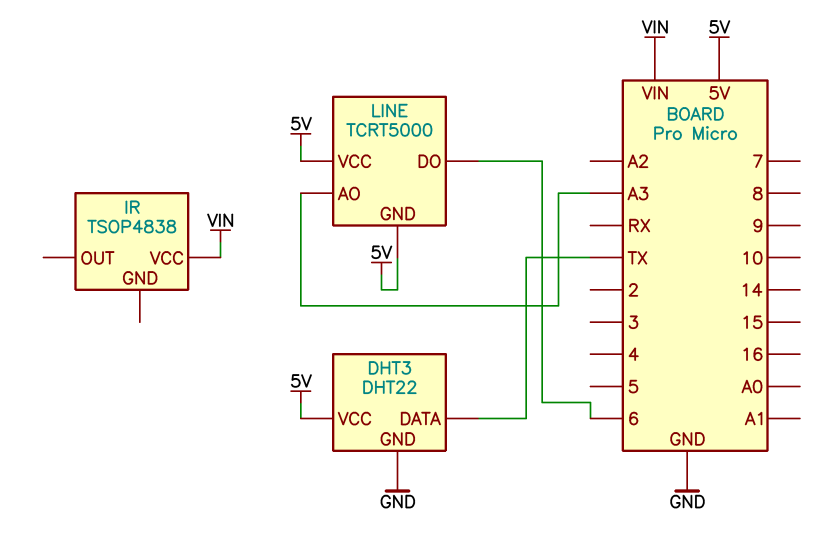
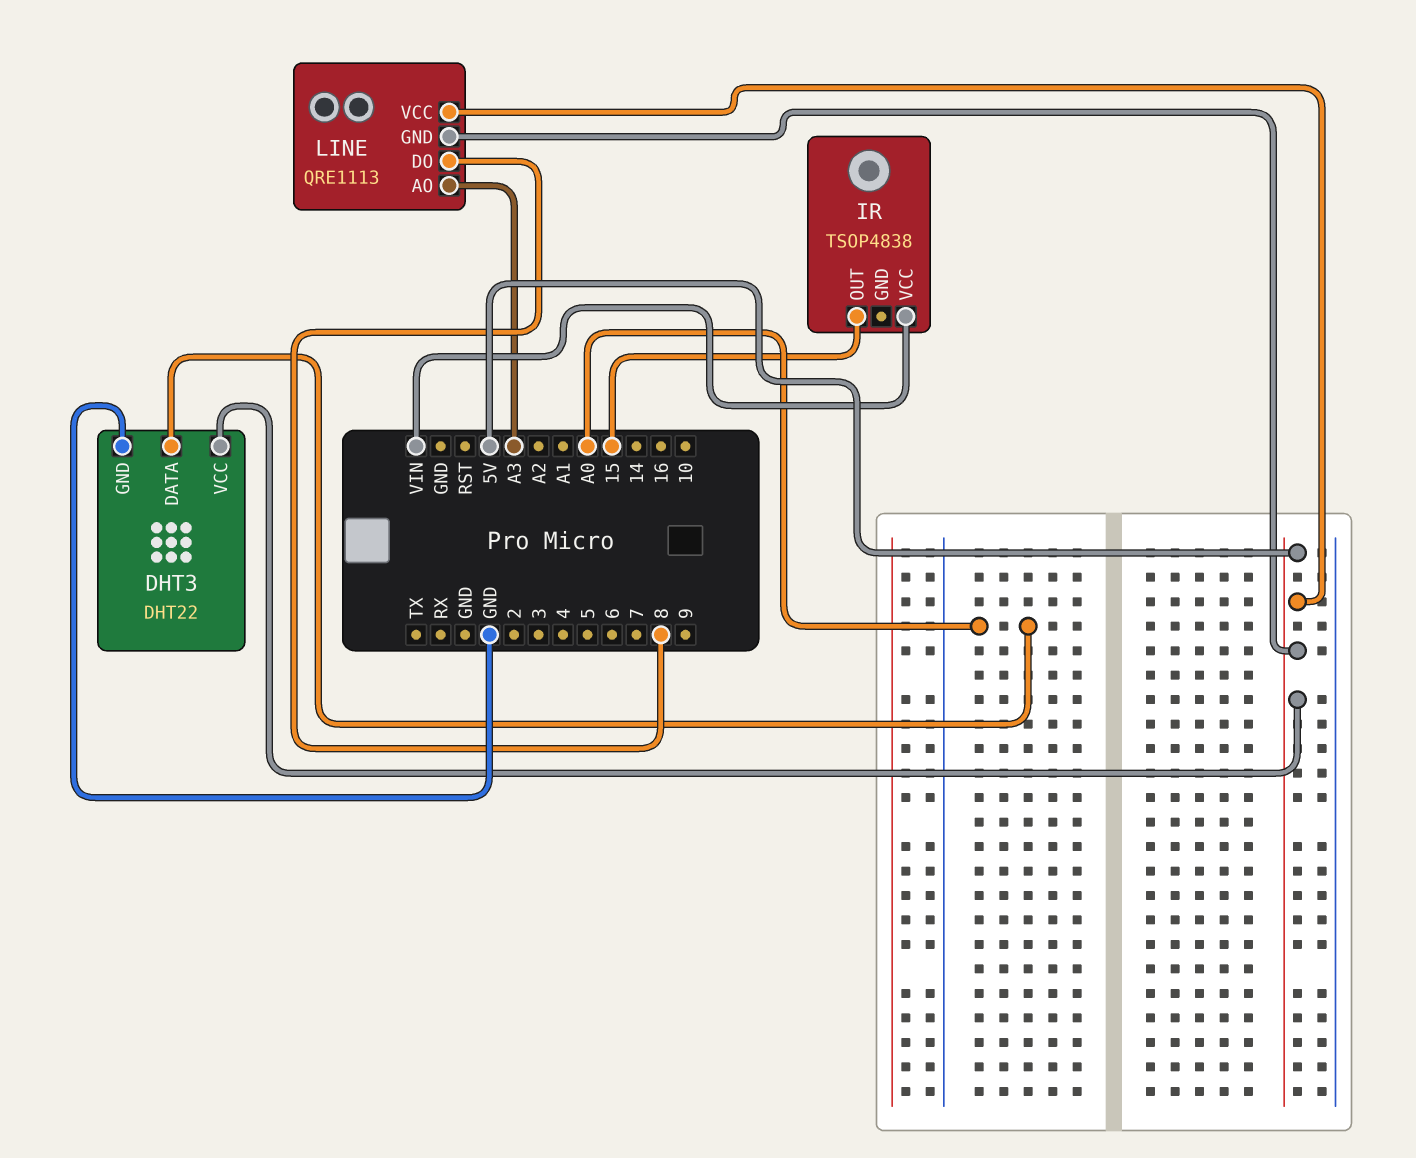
DHT3 pin DATA: TX -> A0
IR pin OUT: none -> 15
LINE: TCRT5000 -> QRE1113
LINE pin DO: 6 -> 8

